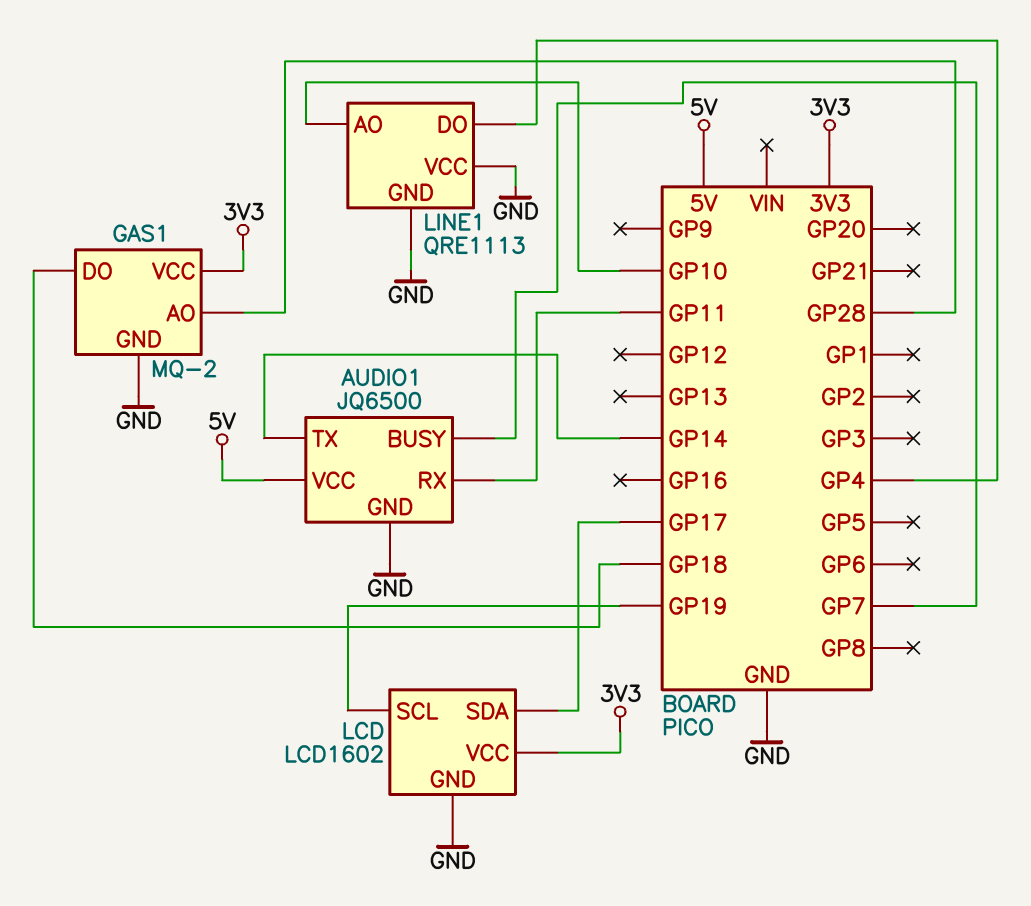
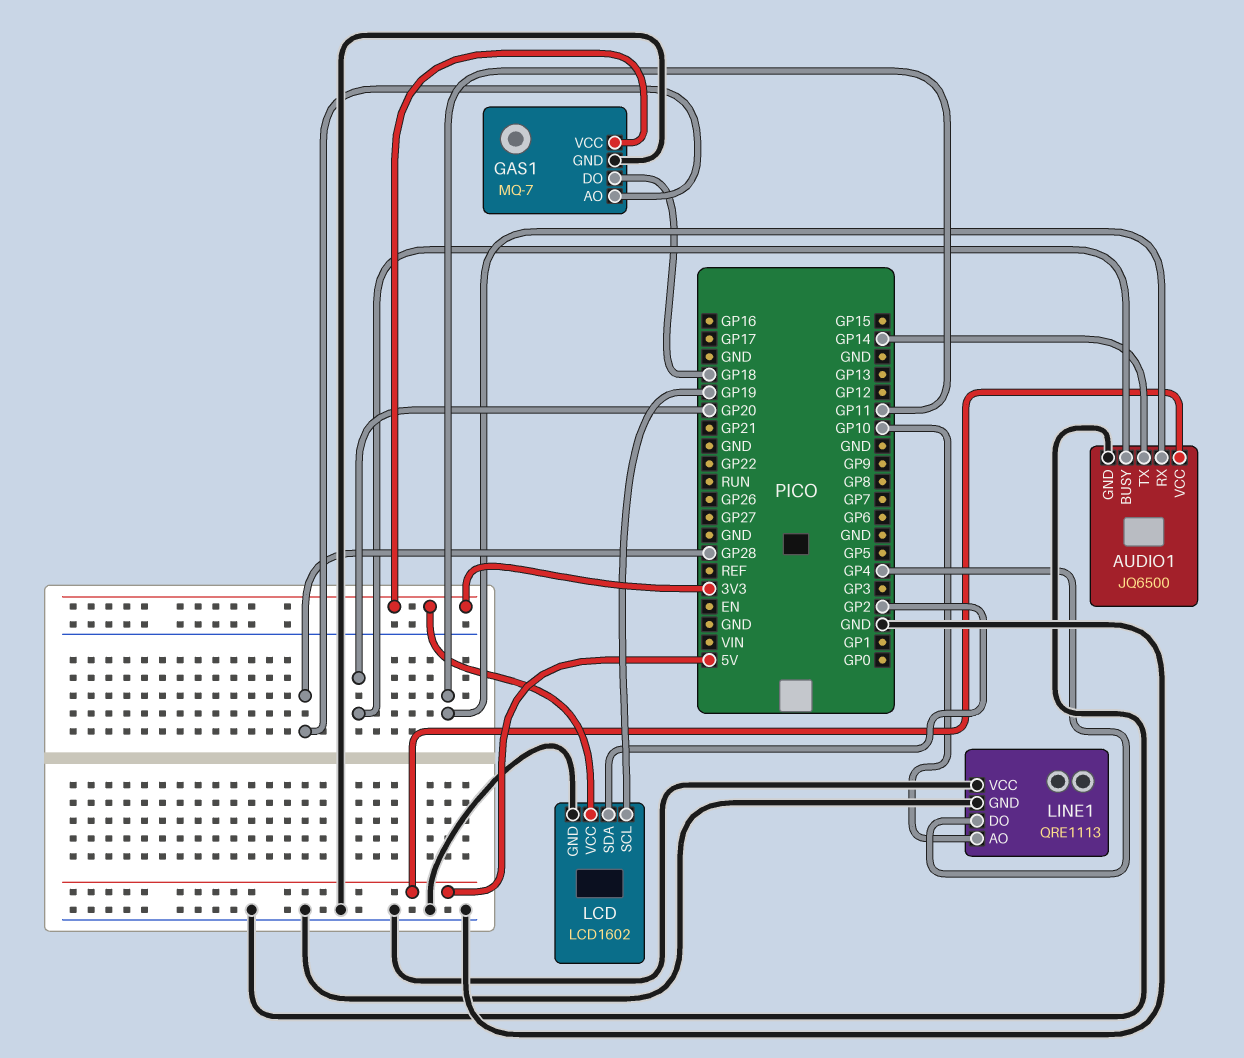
AUDIO1 pin BUSY: GP7 -> GP20
GAS1: MQ-2 -> MQ-7
LCD pin SDA: GP17 -> GP2

